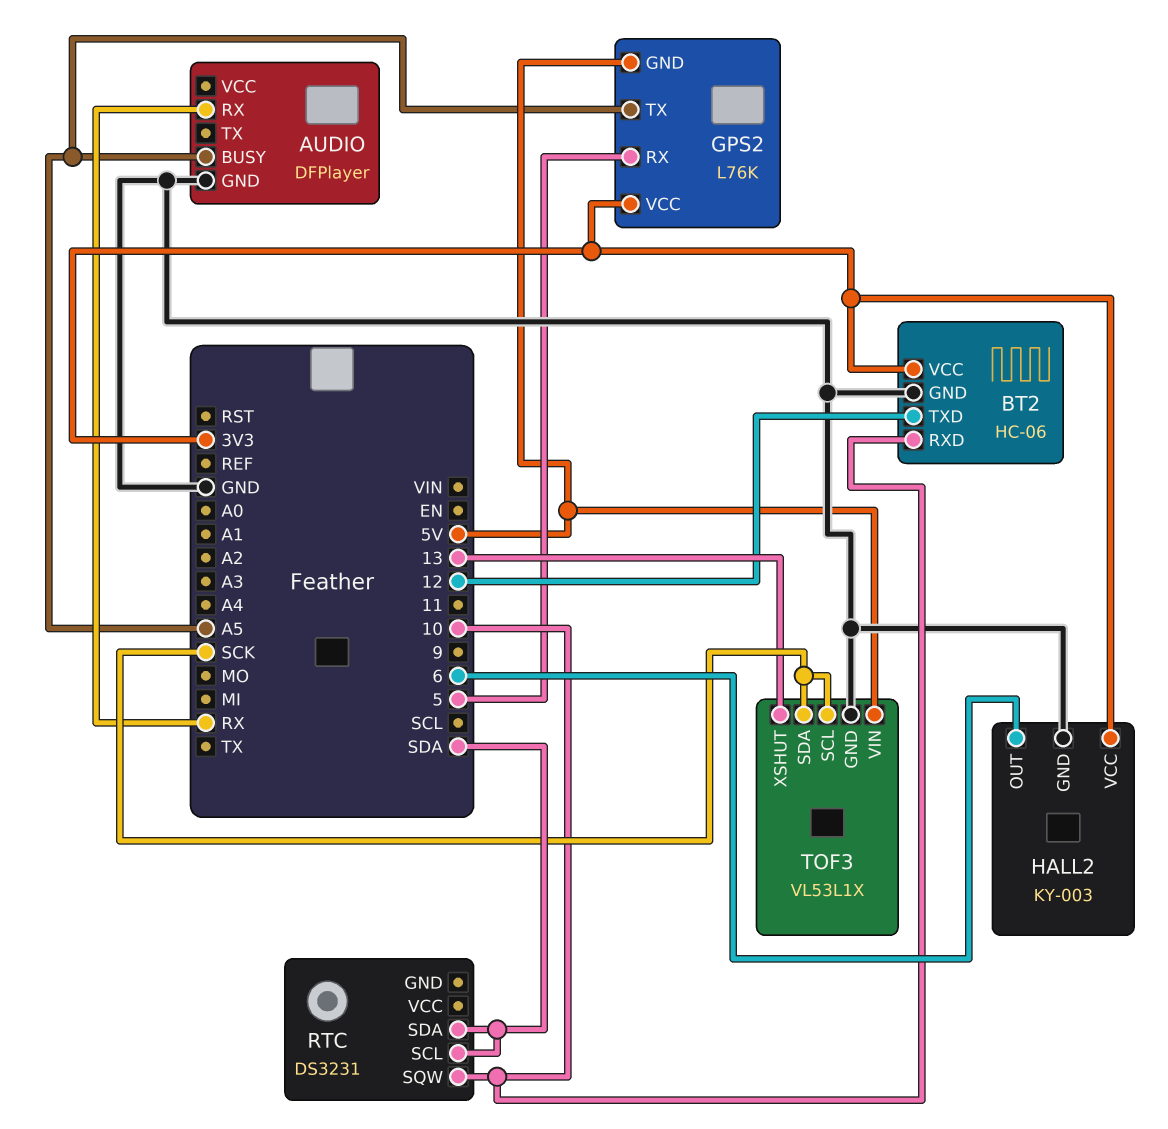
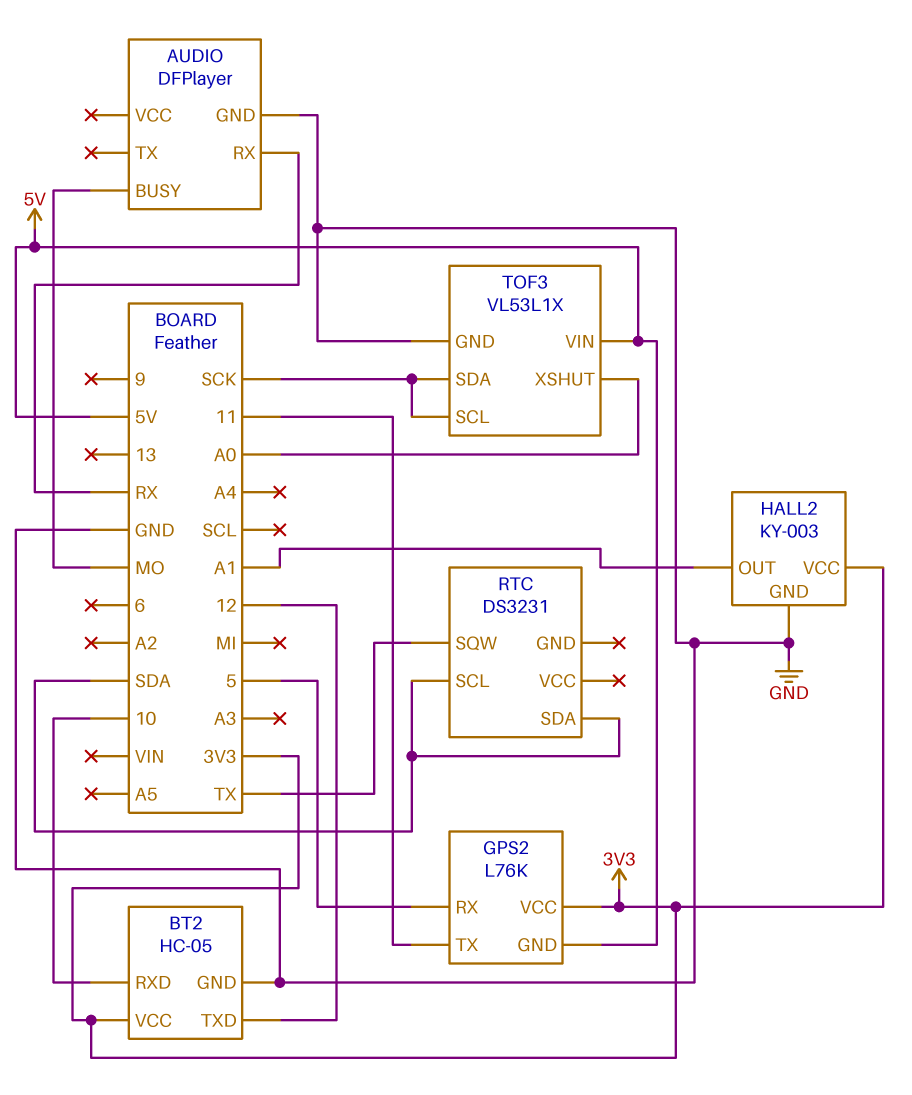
AUDIO pin BUSY: A5 -> MO
BT2: HC-06 -> HC-05
GPS2 pin TX: A5 -> 11
HALL2 pin OUT: 6 -> A1
RTC pin SQW: 10 -> TX
TOF3 pin XSHUT: 13 -> A0

